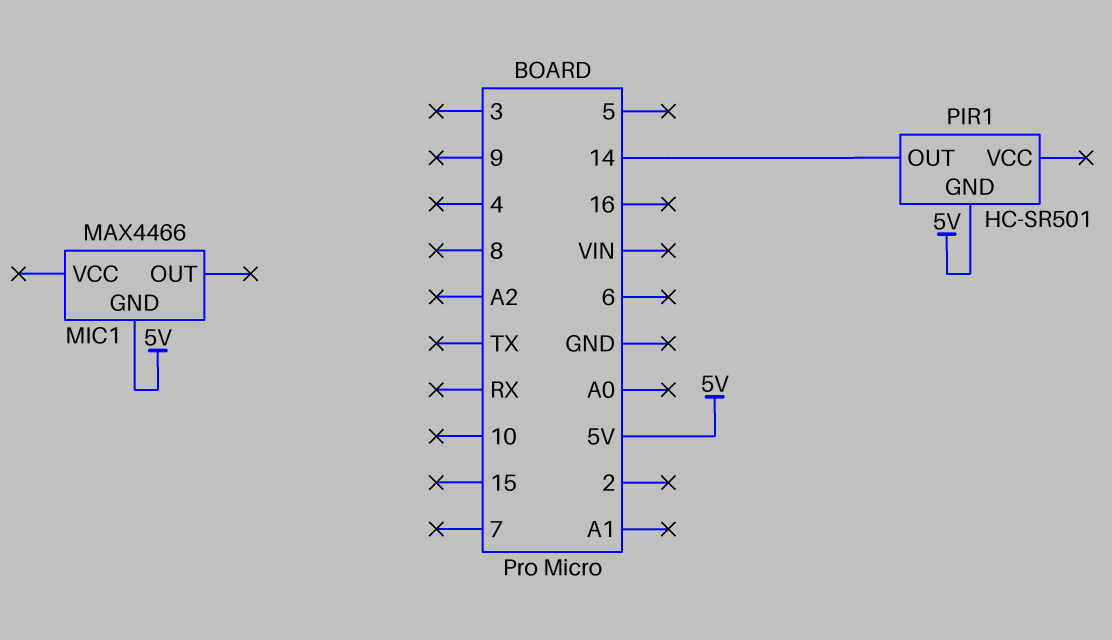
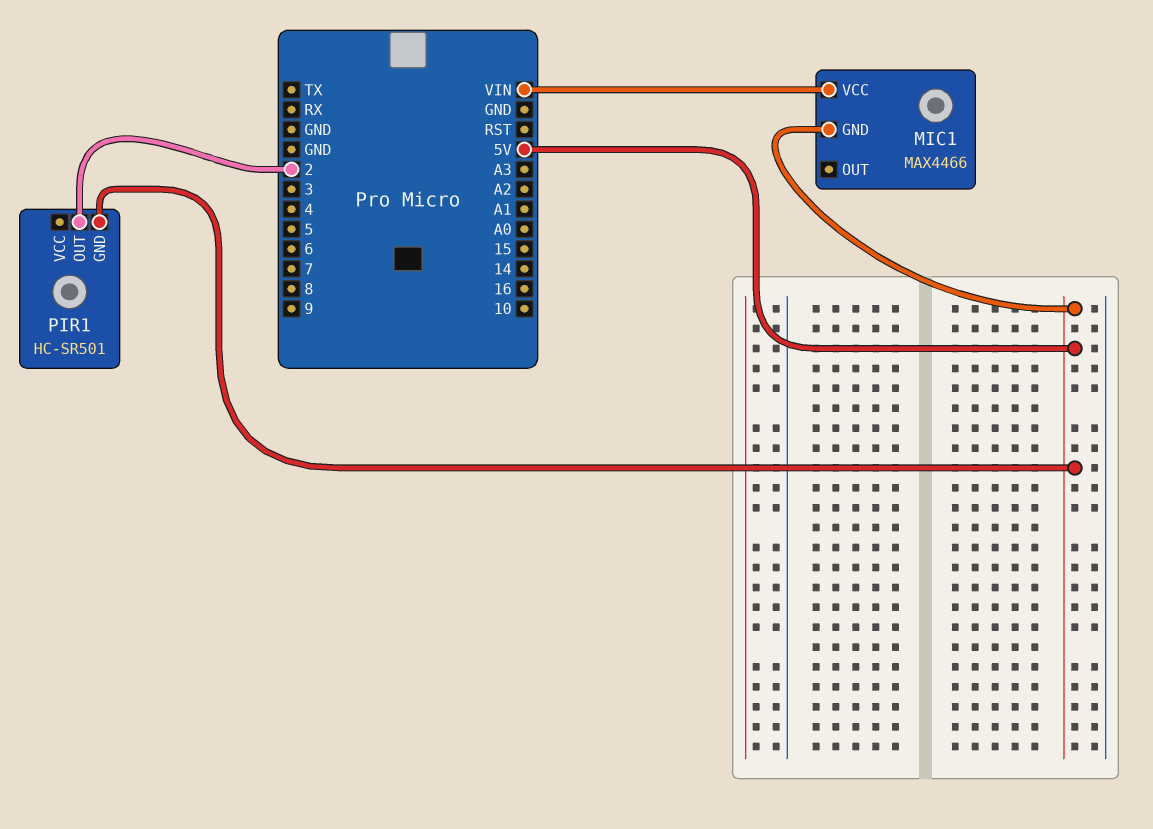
MIC1 pin VCC: none -> VIN
PIR1 pin OUT: 14 -> 2

